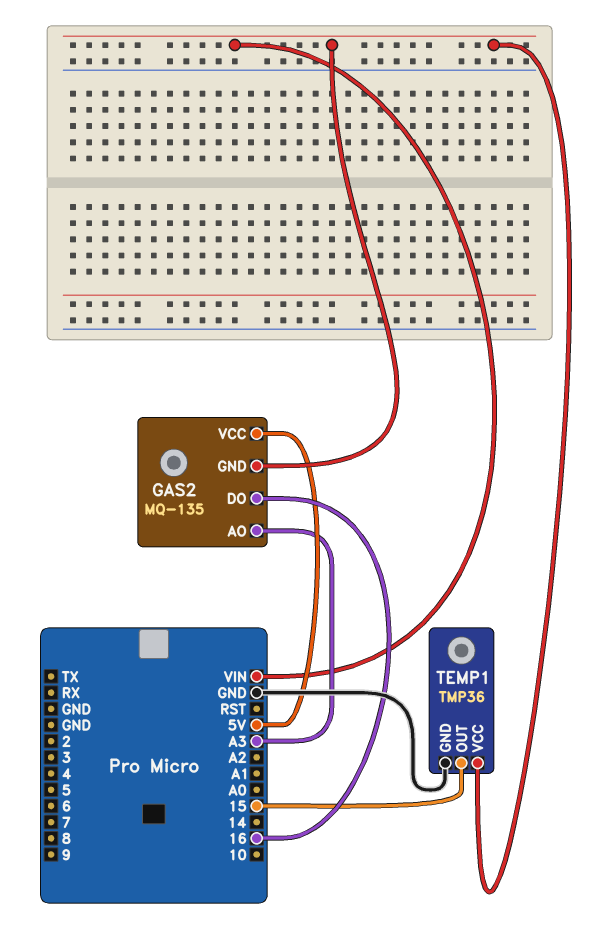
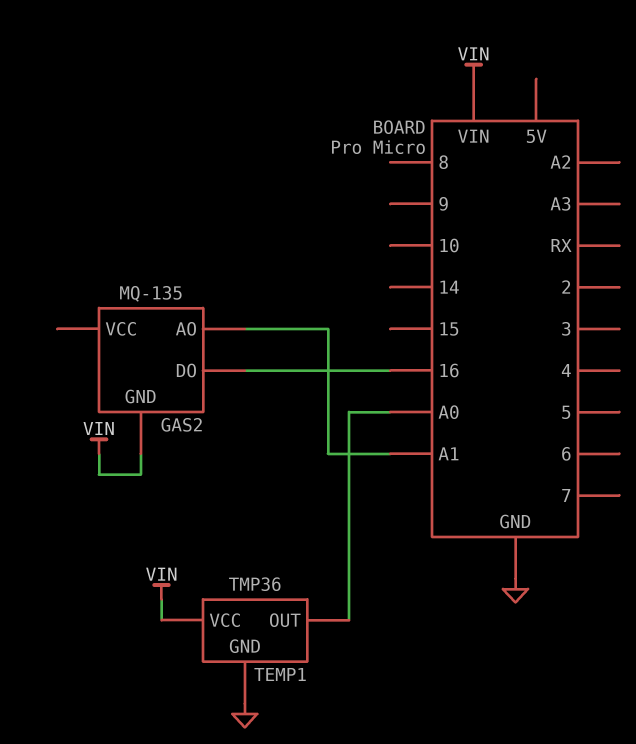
GAS2 pin AO: A3 -> A1
GAS2 pin VCC: 5V -> none
TEMP1 pin OUT: 15 -> A0

